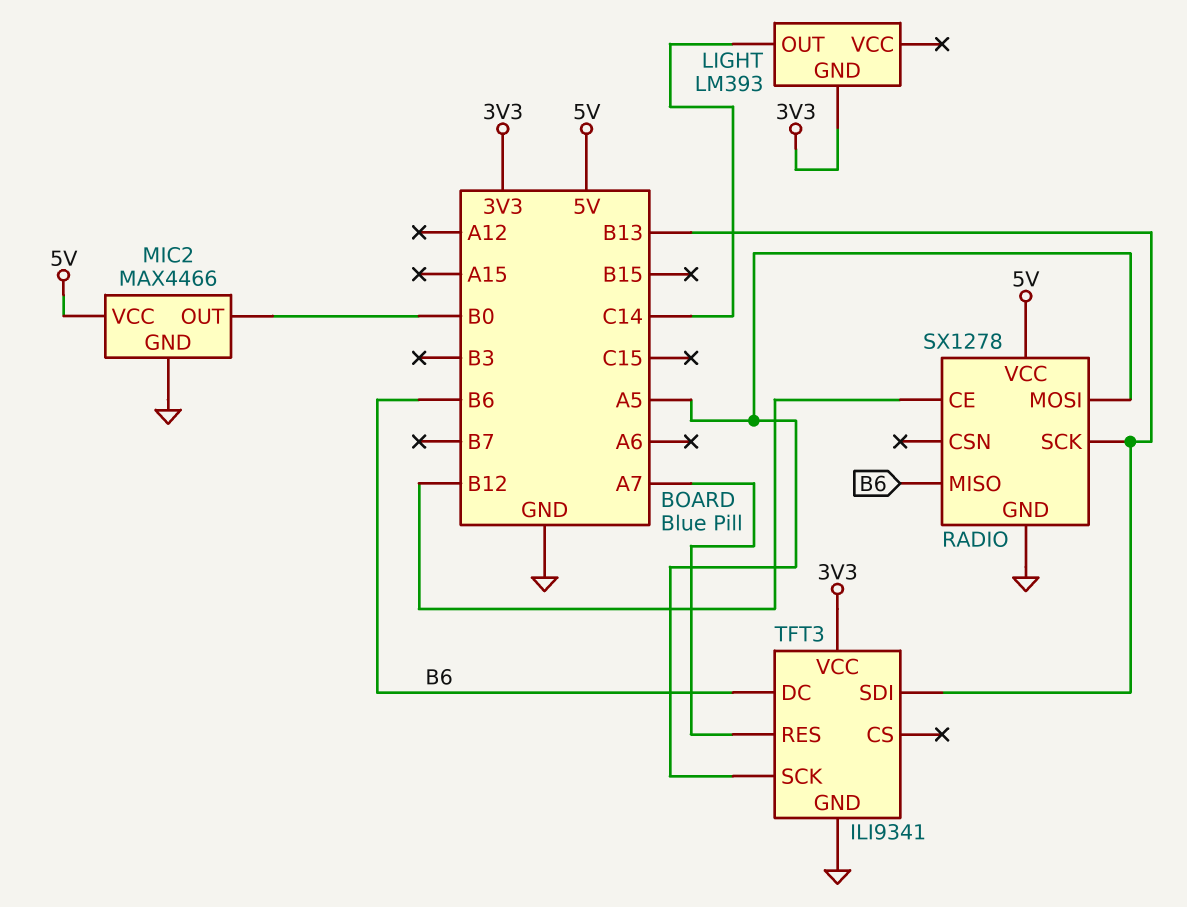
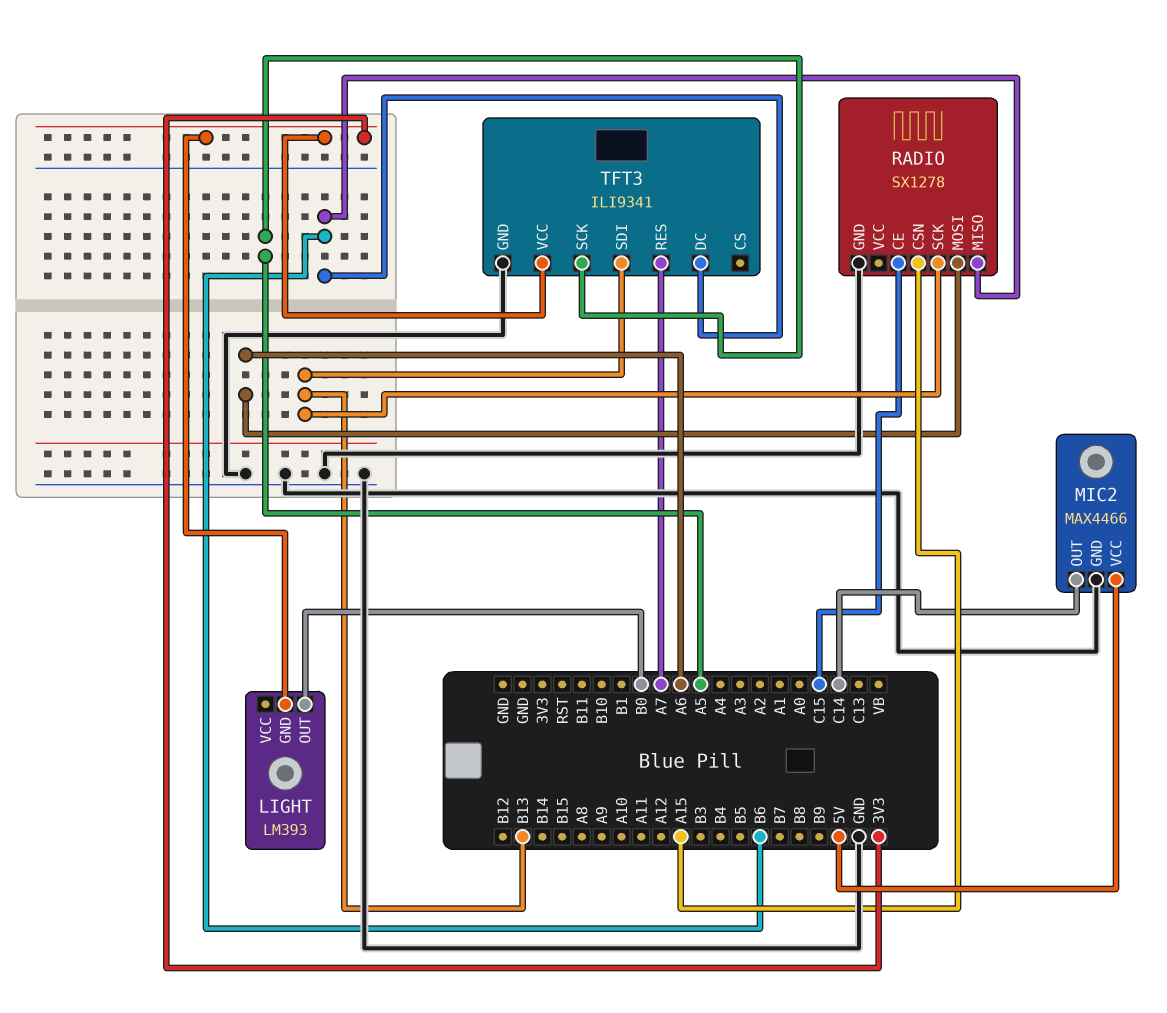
LIGHT pin OUT: C14 -> B0
MIC2 pin OUT: B0 -> C14
RADIO pin CE: B12 -> C15
RADIO pin CSN: none -> A15
RADIO pin MOSI: A5 -> A6
RADIO pin VCC: 5V -> none

